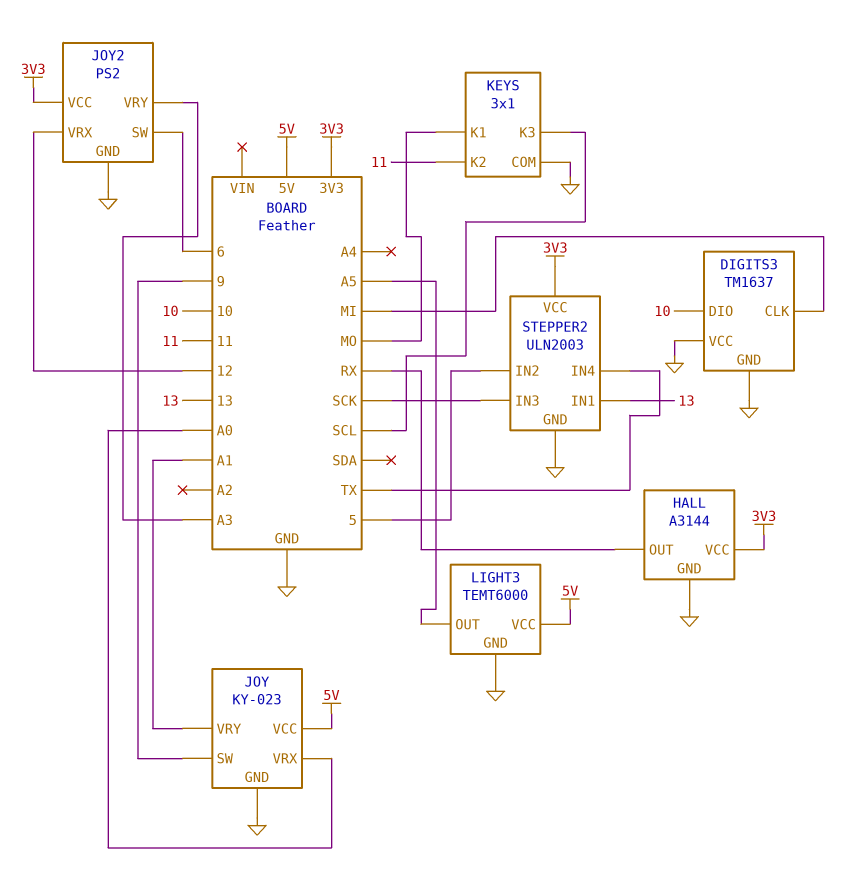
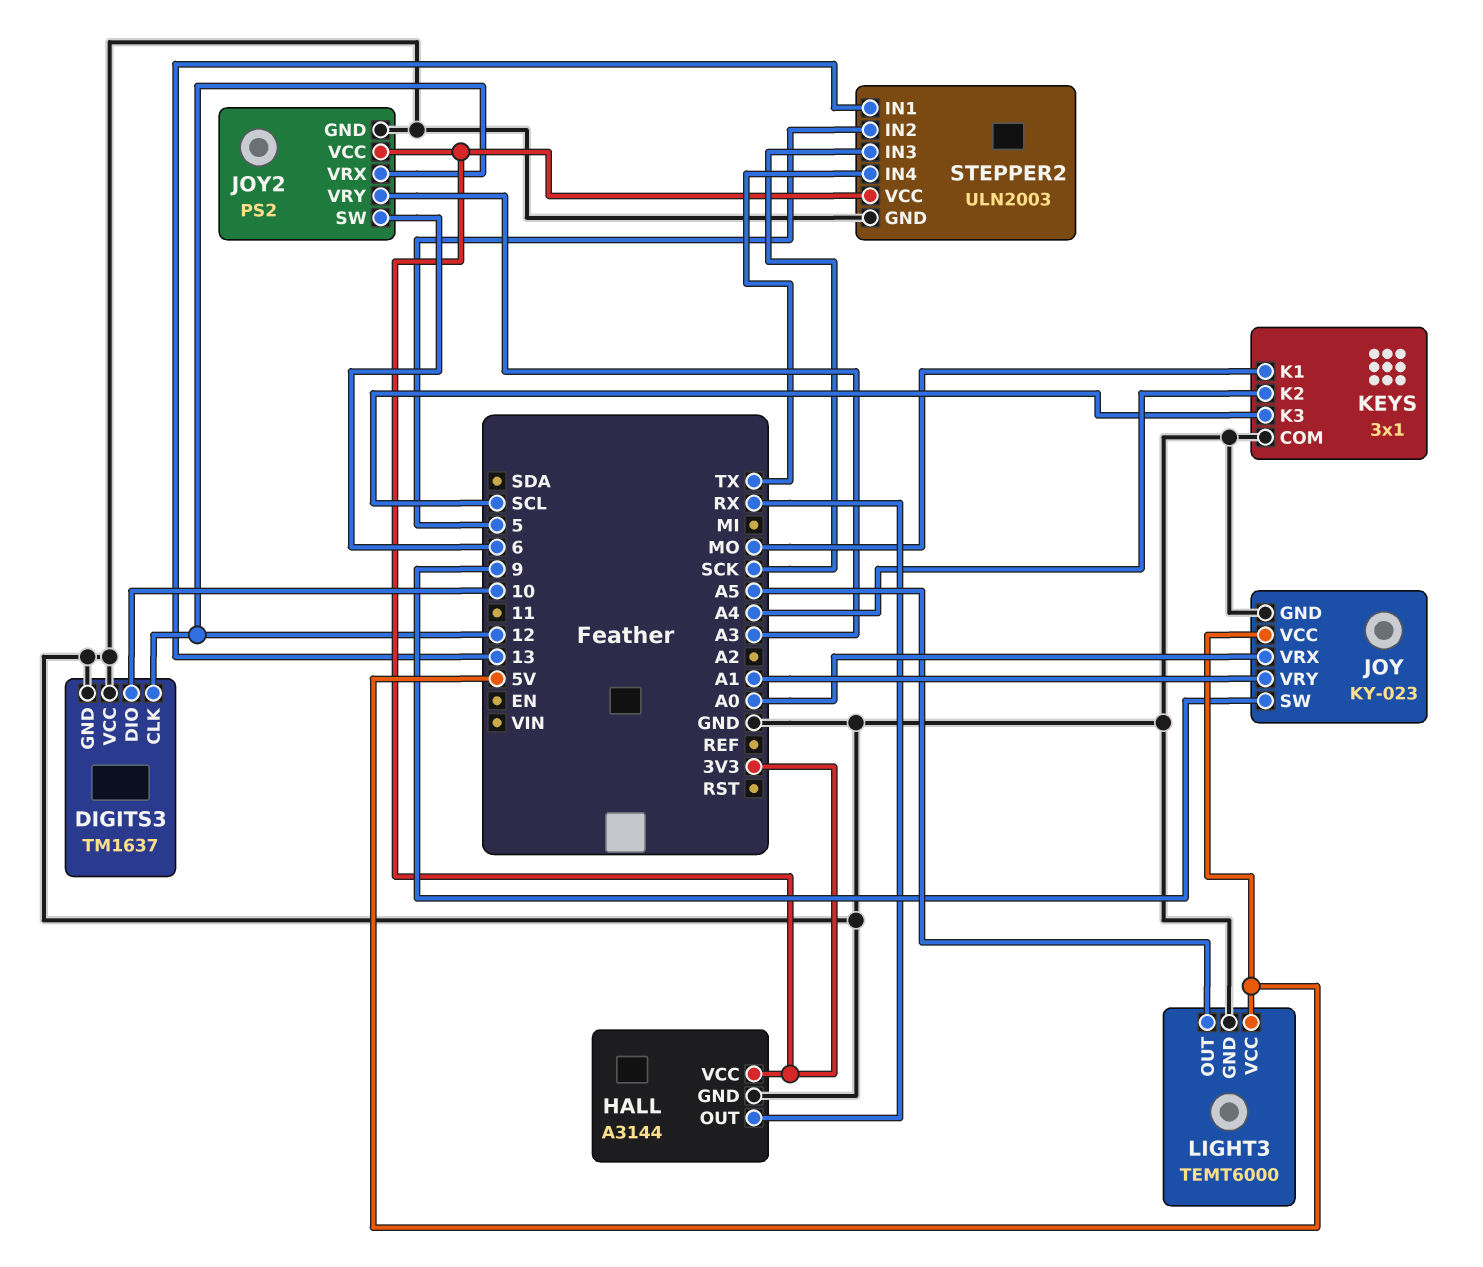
DIGITS3 pin CLK: MI -> 12
KEYS pin K2: 11 -> A4

